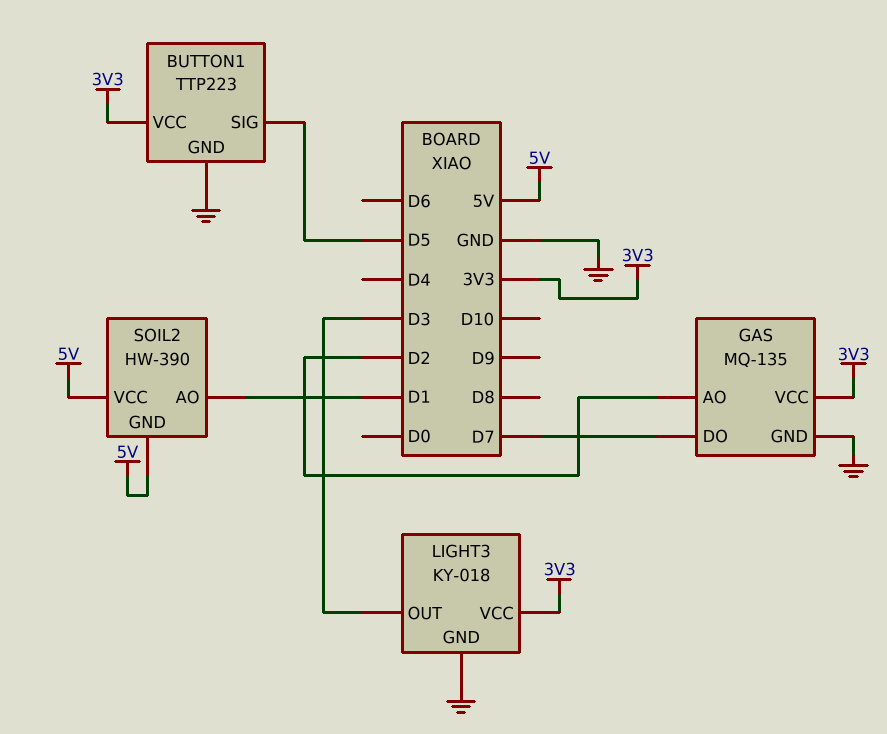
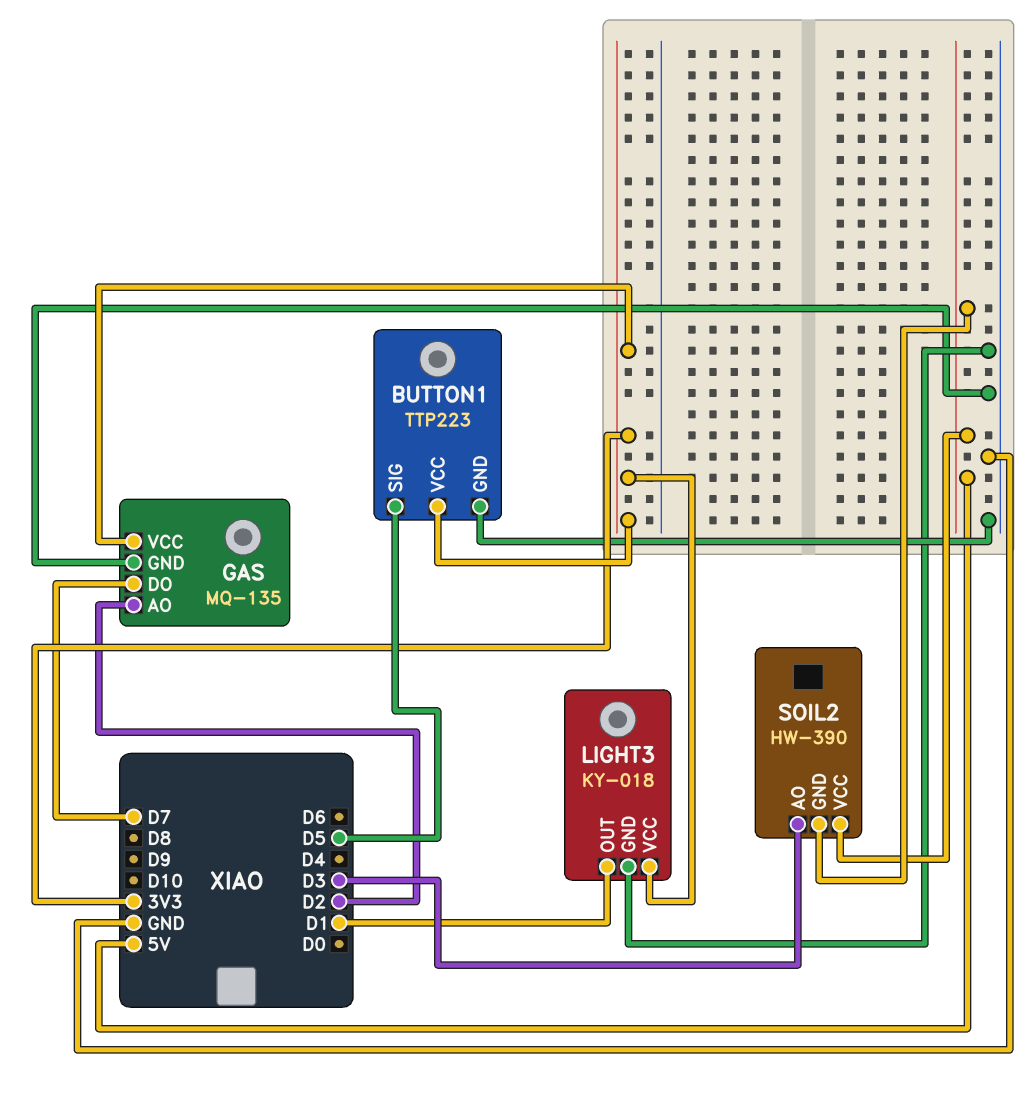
LIGHT3 pin OUT: D3 -> D1
SOIL2 pin AO: D1 -> D3

